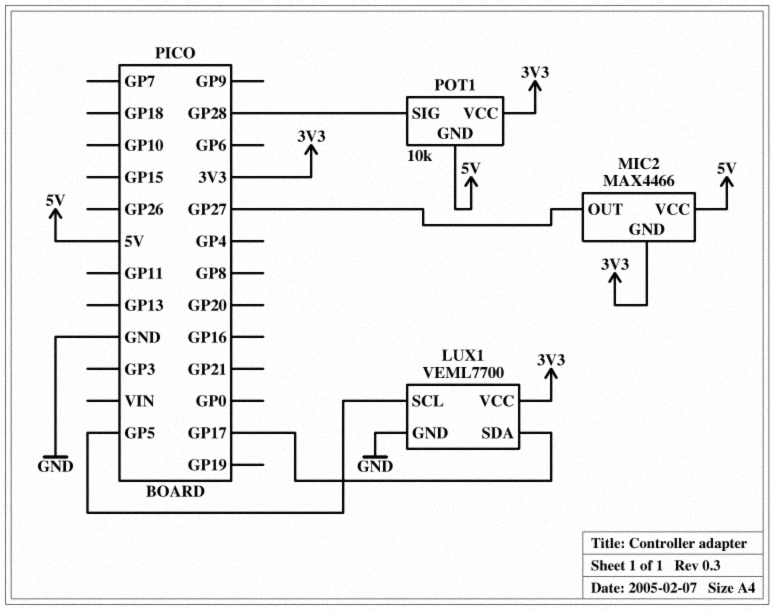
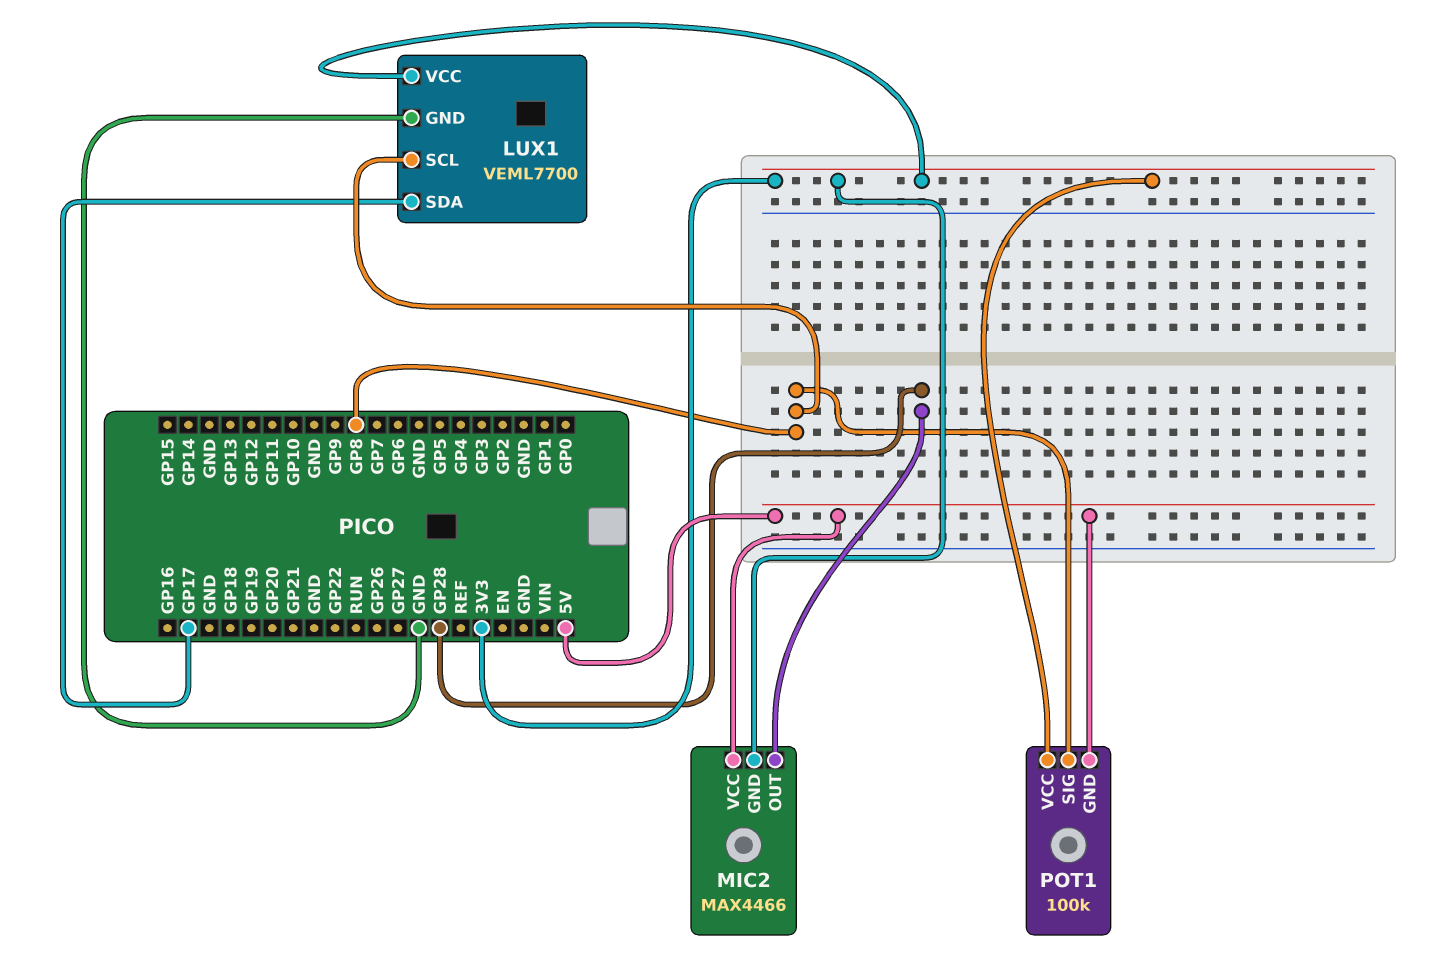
LUX1 pin SCL: GP5 -> GP8
MIC2 pin OUT: GP27 -> GP28
POT1: 10k -> 100k
POT1 pin SIG: GP28 -> GP8

